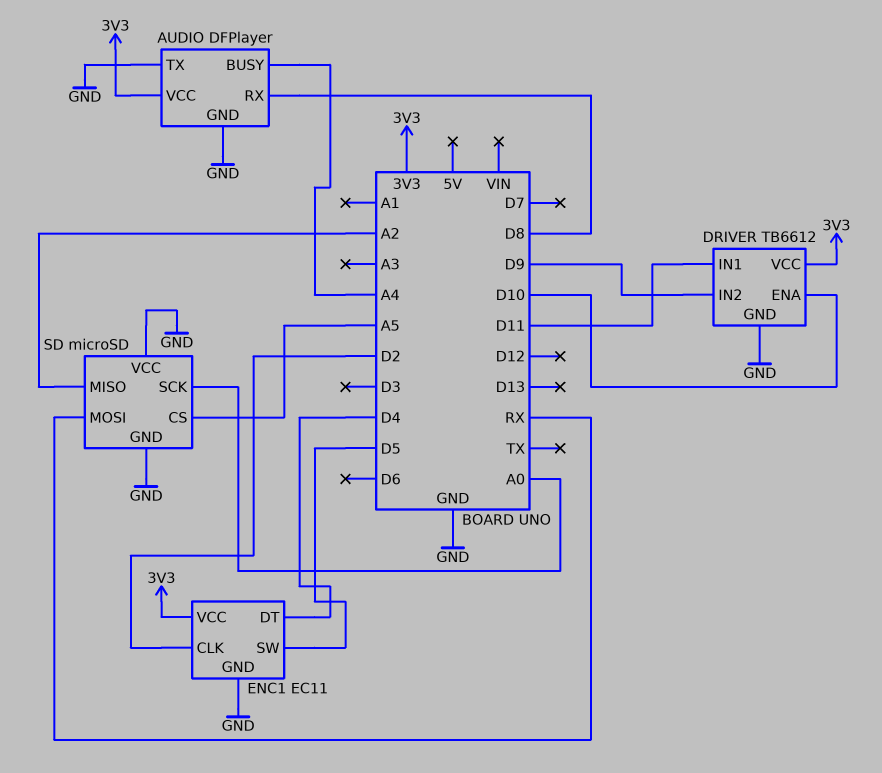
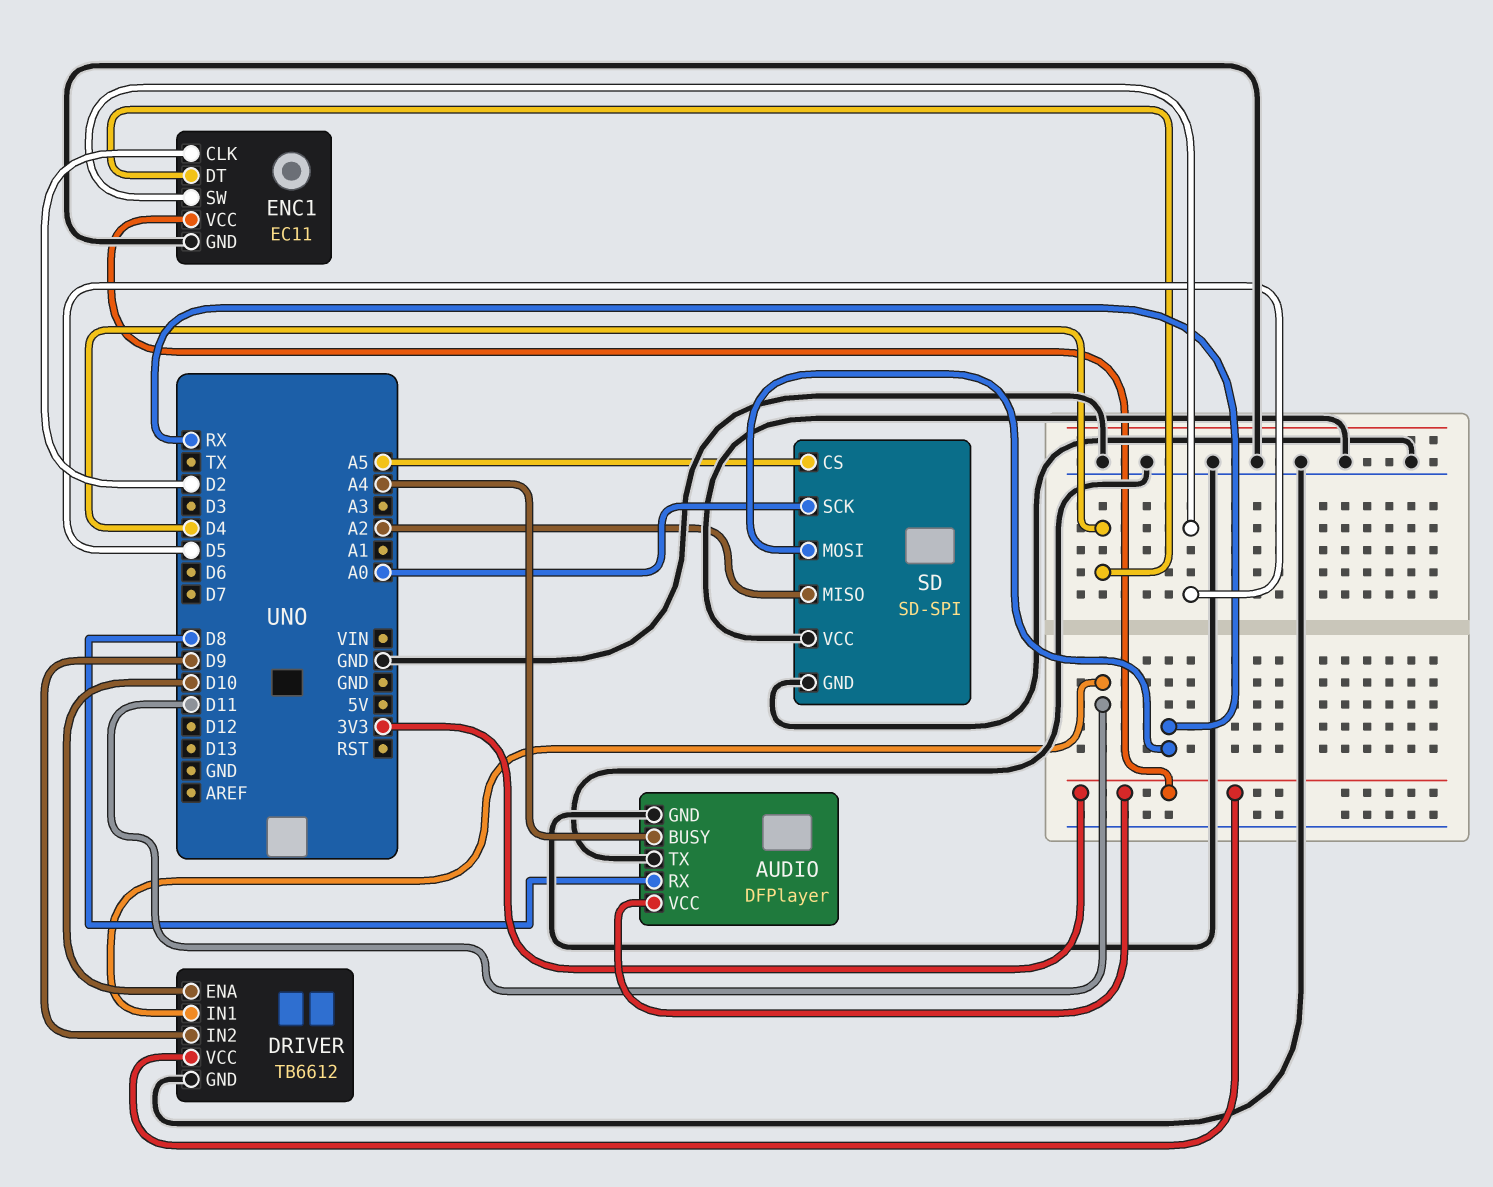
SD: microSD -> SD-SPI

